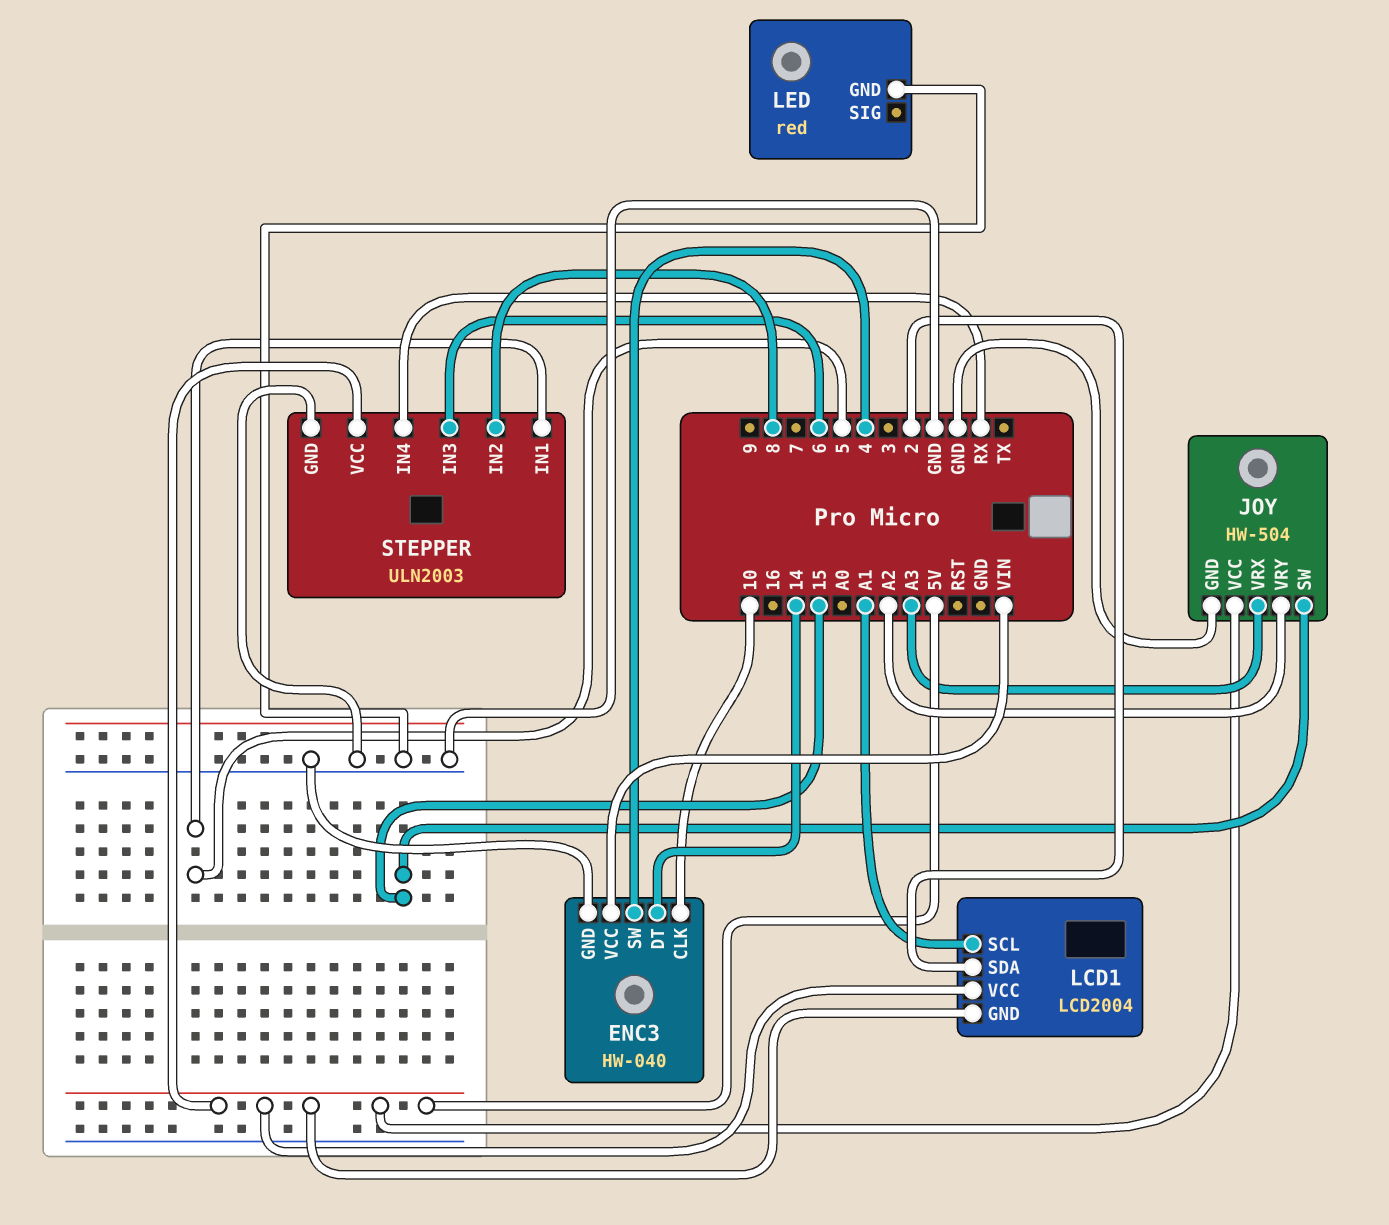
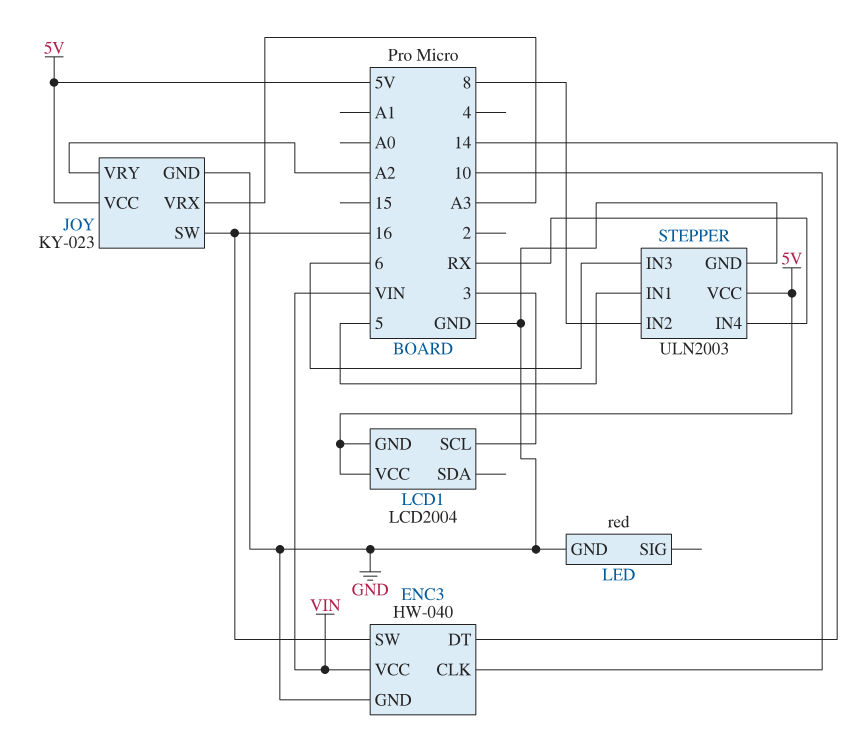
ENC3 pin SW: 4 -> 16
JOY: HW-504 -> KY-023
JOY pin SW: 15 -> 16
LCD1 pin SCL: A1 -> 3
LCD1 pin SDA: 2 -> none

